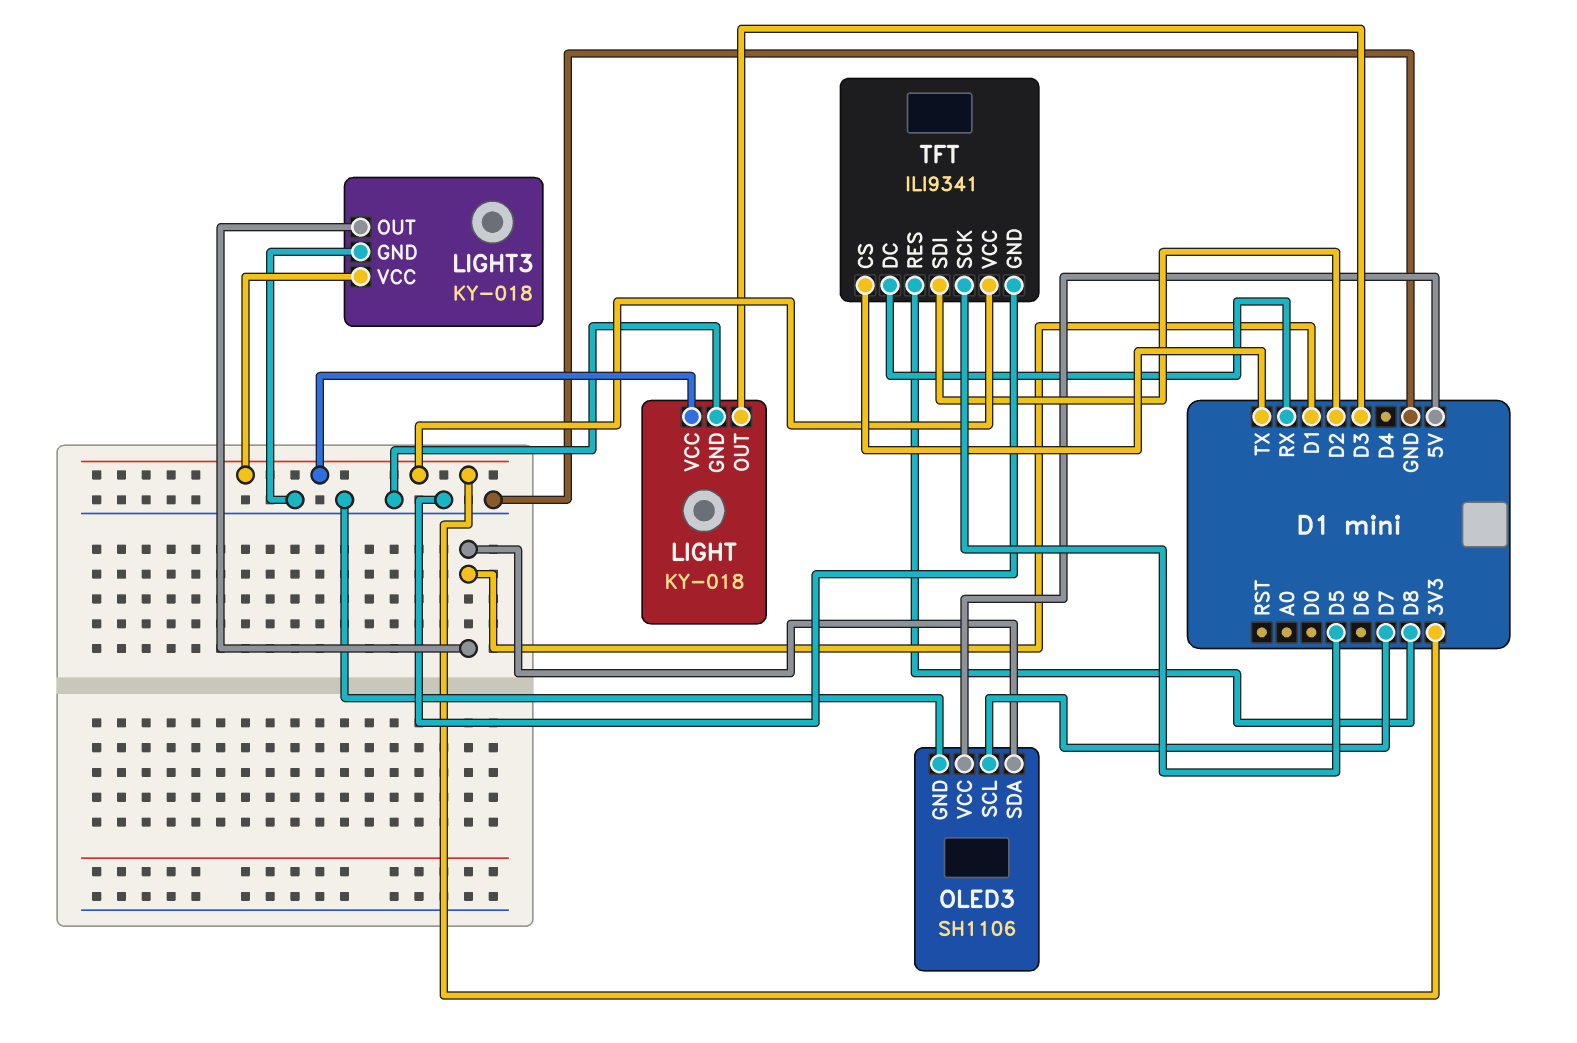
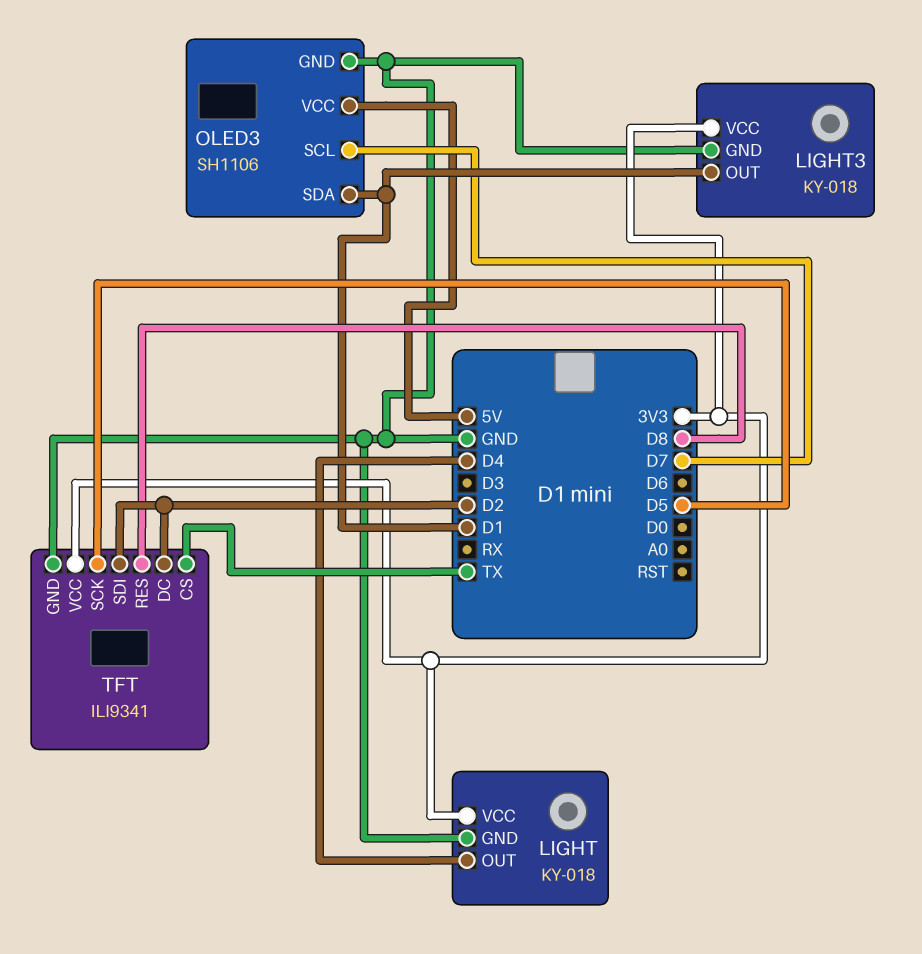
LIGHT pin OUT: D3 -> D4
TFT pin DC: RX -> D2

